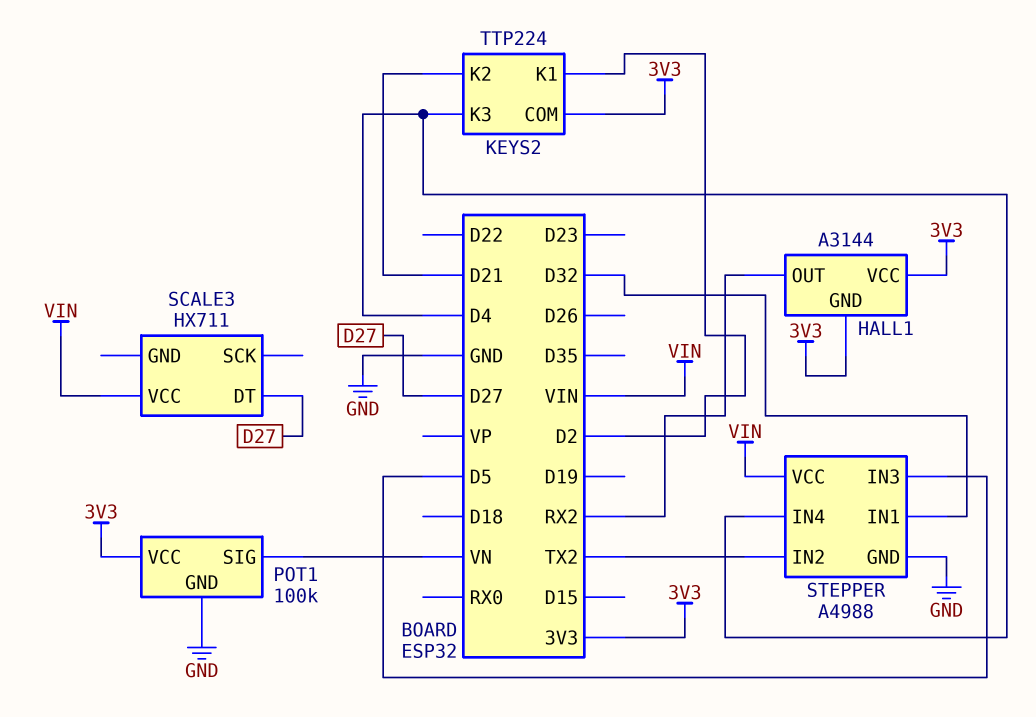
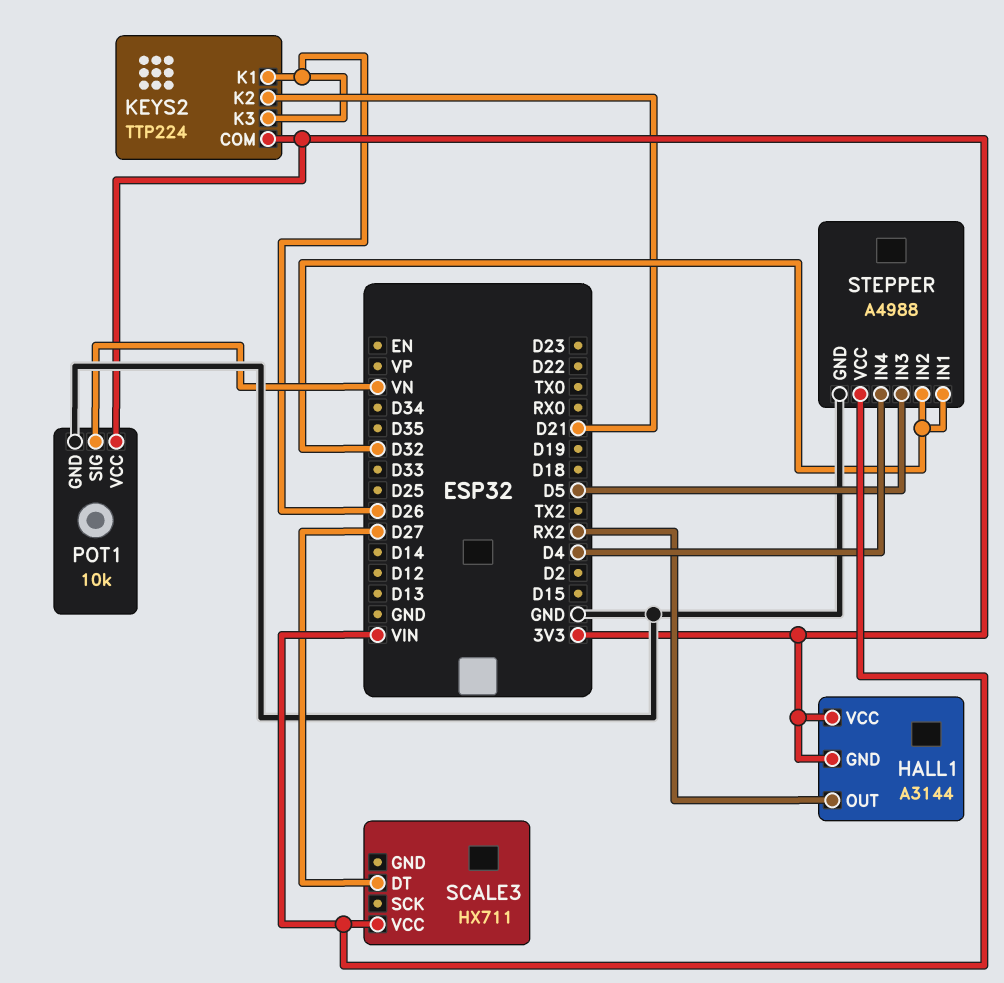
KEYS2 pin K1: D2 -> D26
KEYS2 pin K3: D4 -> D26
POT1: 100k -> 10k
STEPPER pin IN2: TX2 -> D32

